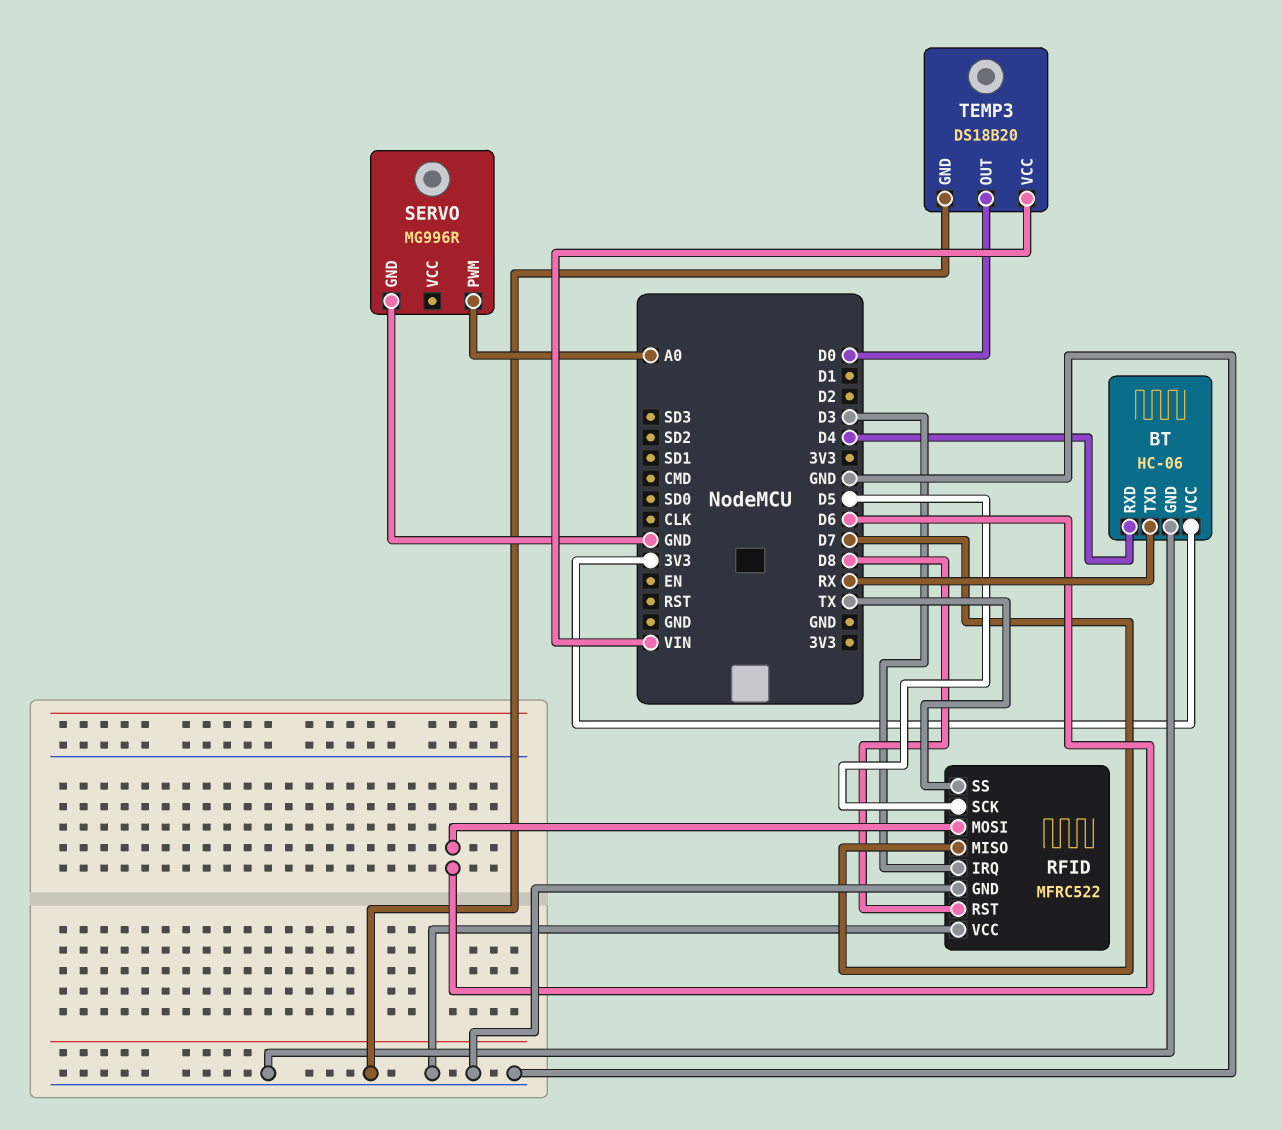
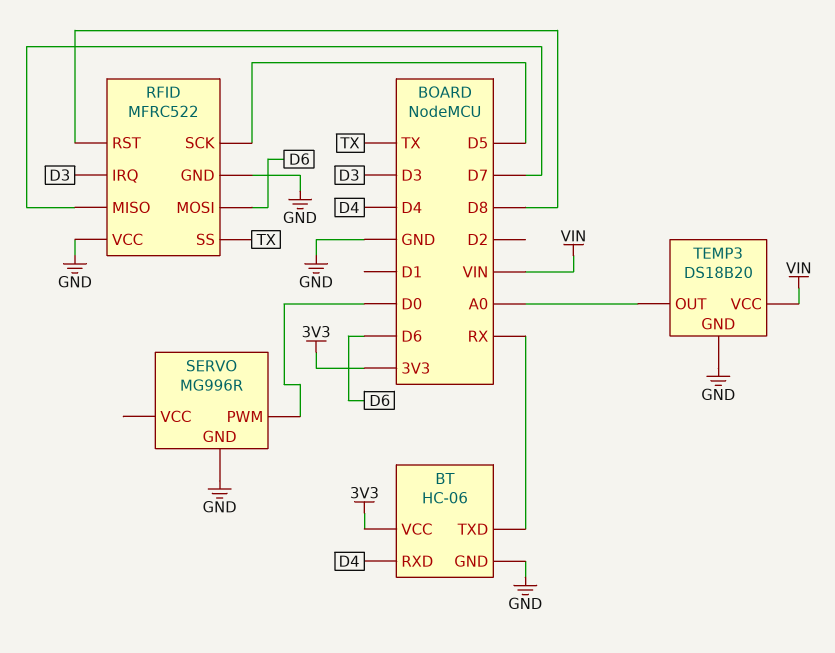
SERVO pin PWM: A0 -> D0
TEMP3 pin OUT: D0 -> A0

